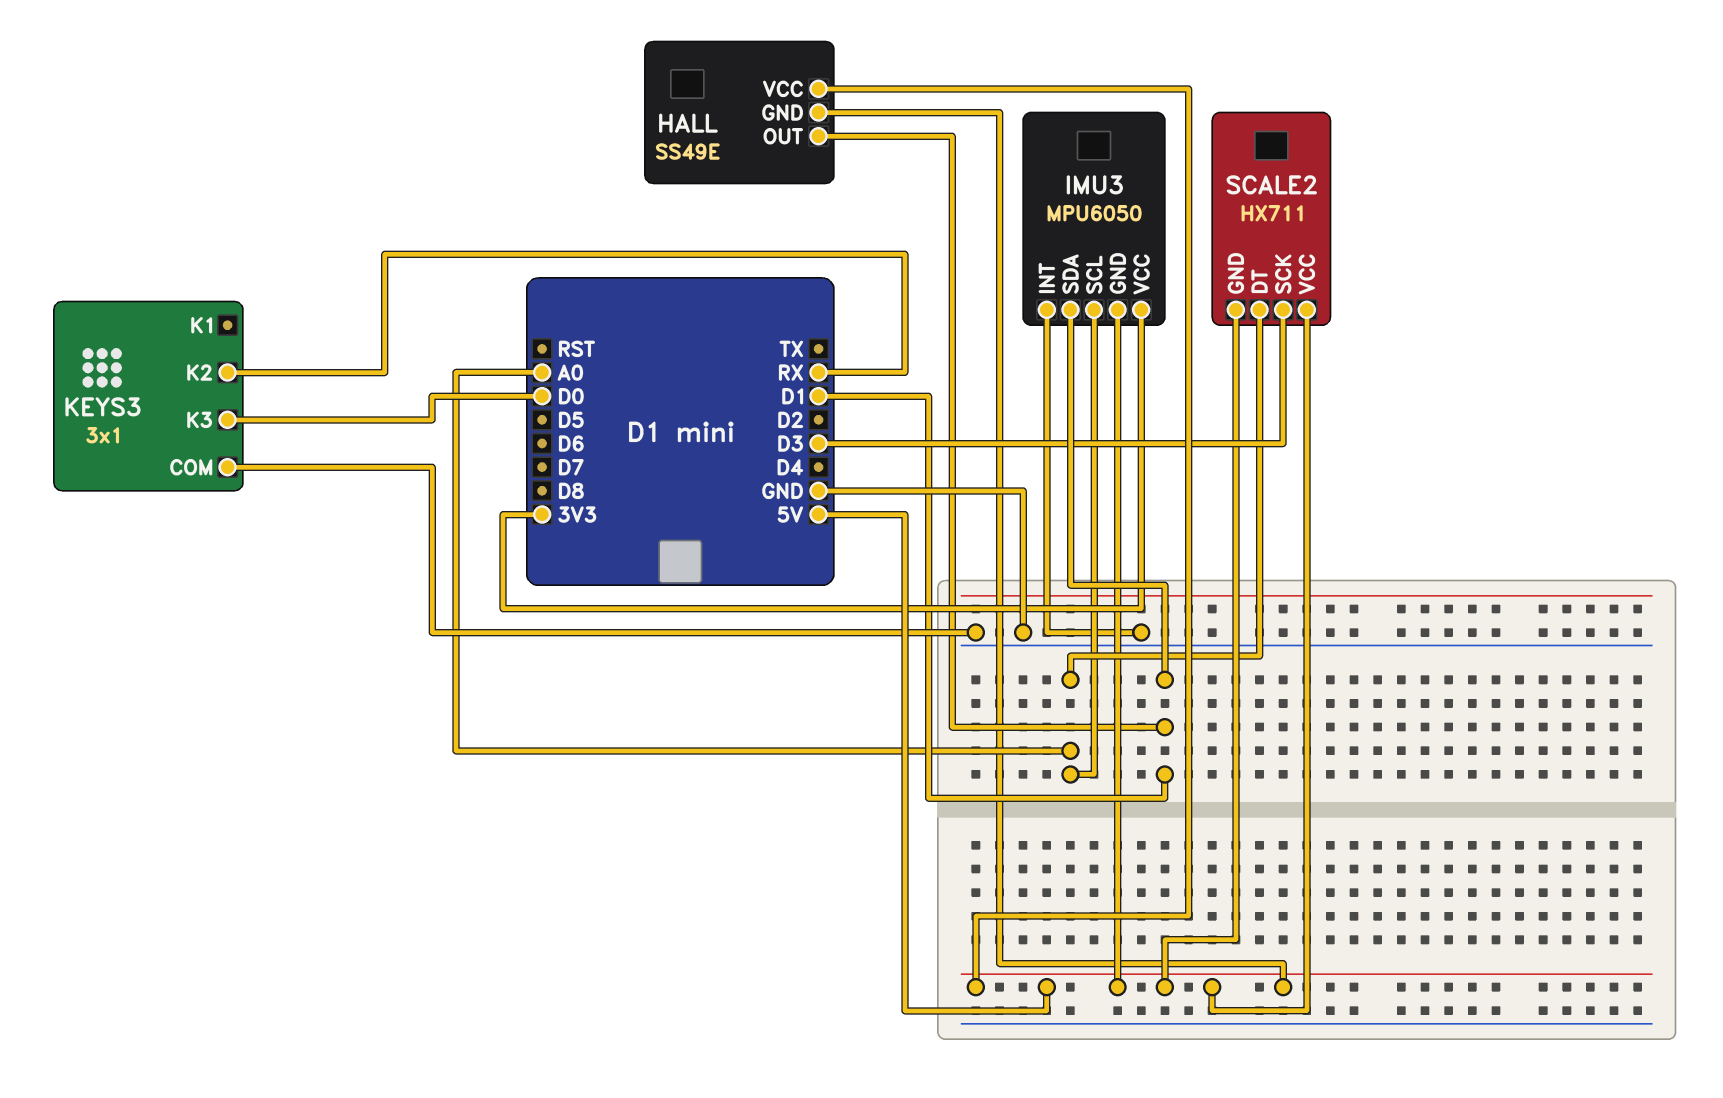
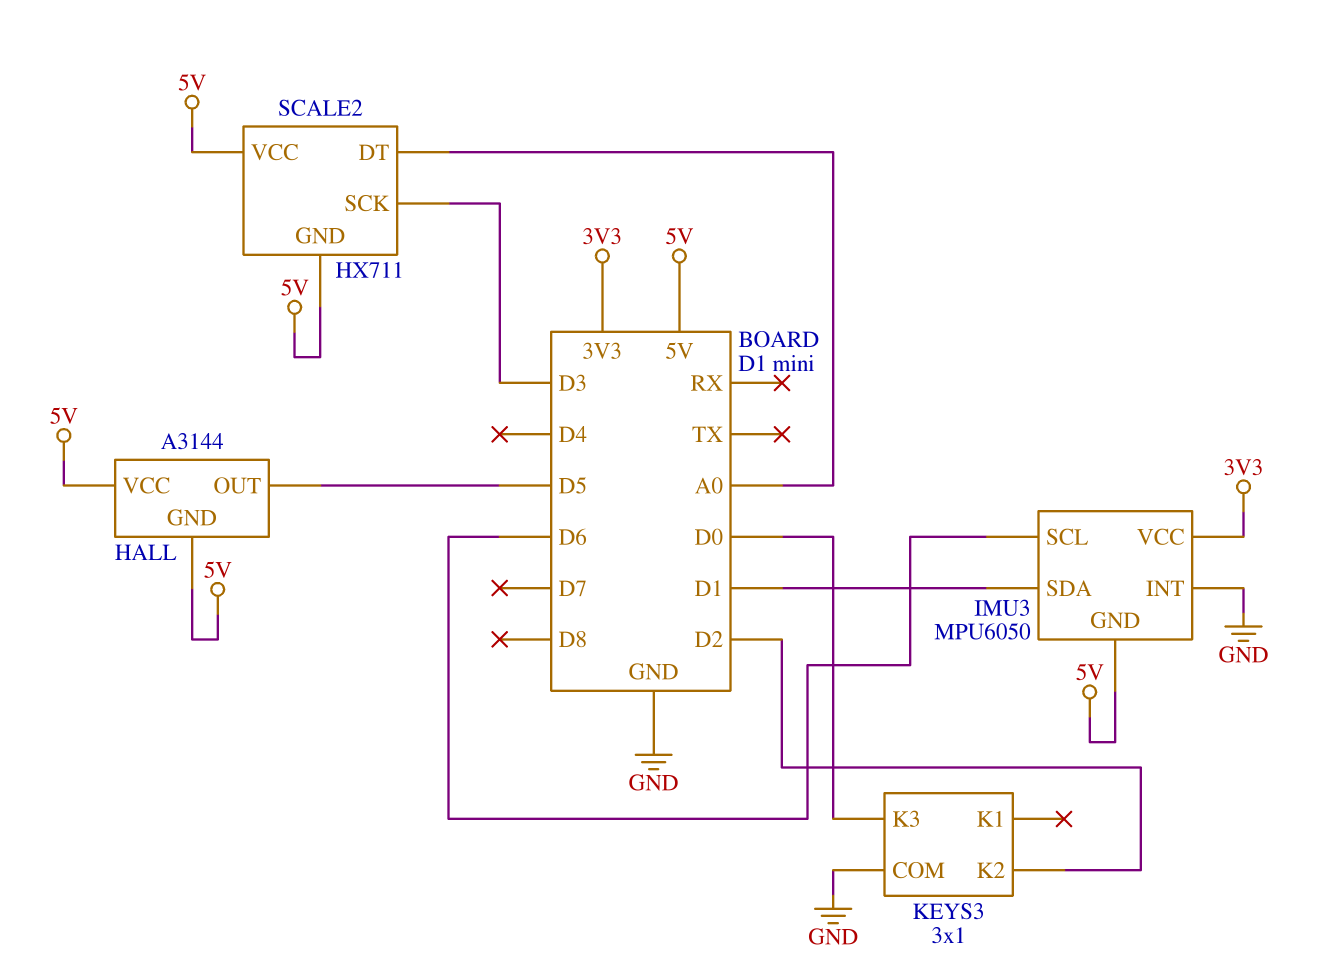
HALL: SS49E -> A3144
HALL pin OUT: D1 -> D5
IMU3 pin SCL: A0 -> D6
KEYS3 pin K2: RX -> D2

